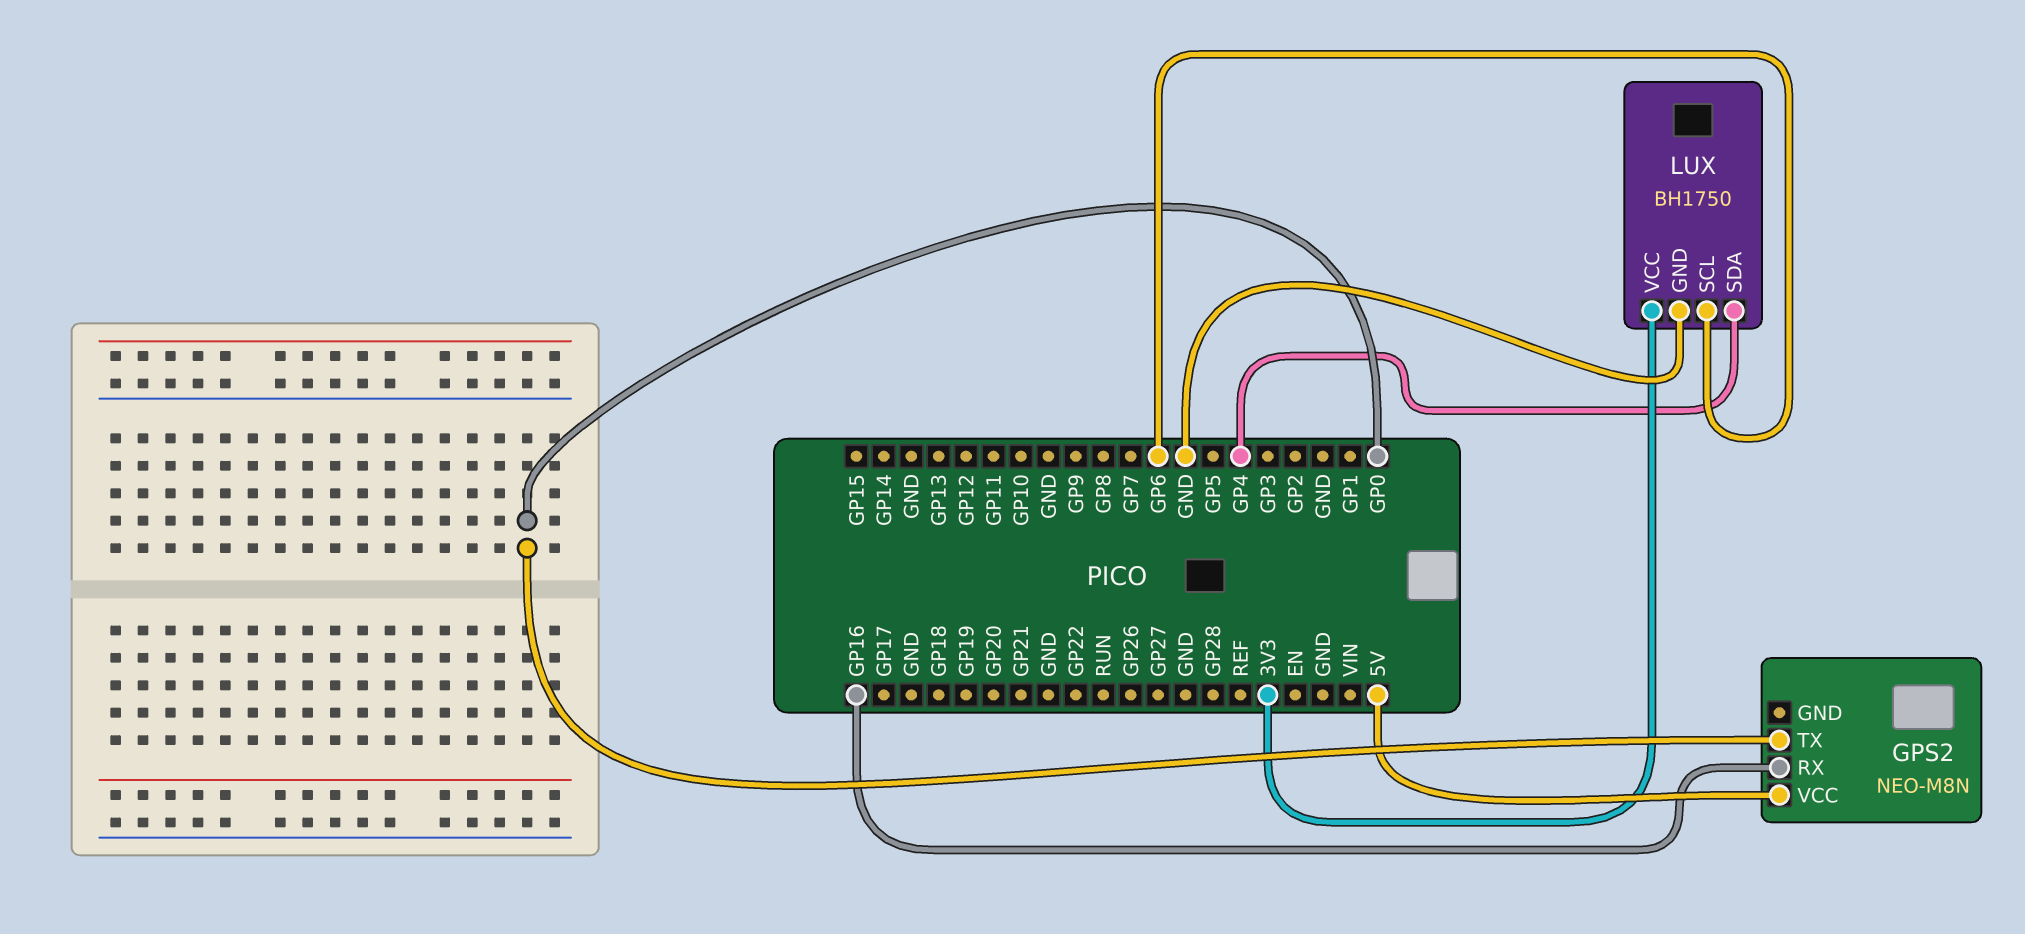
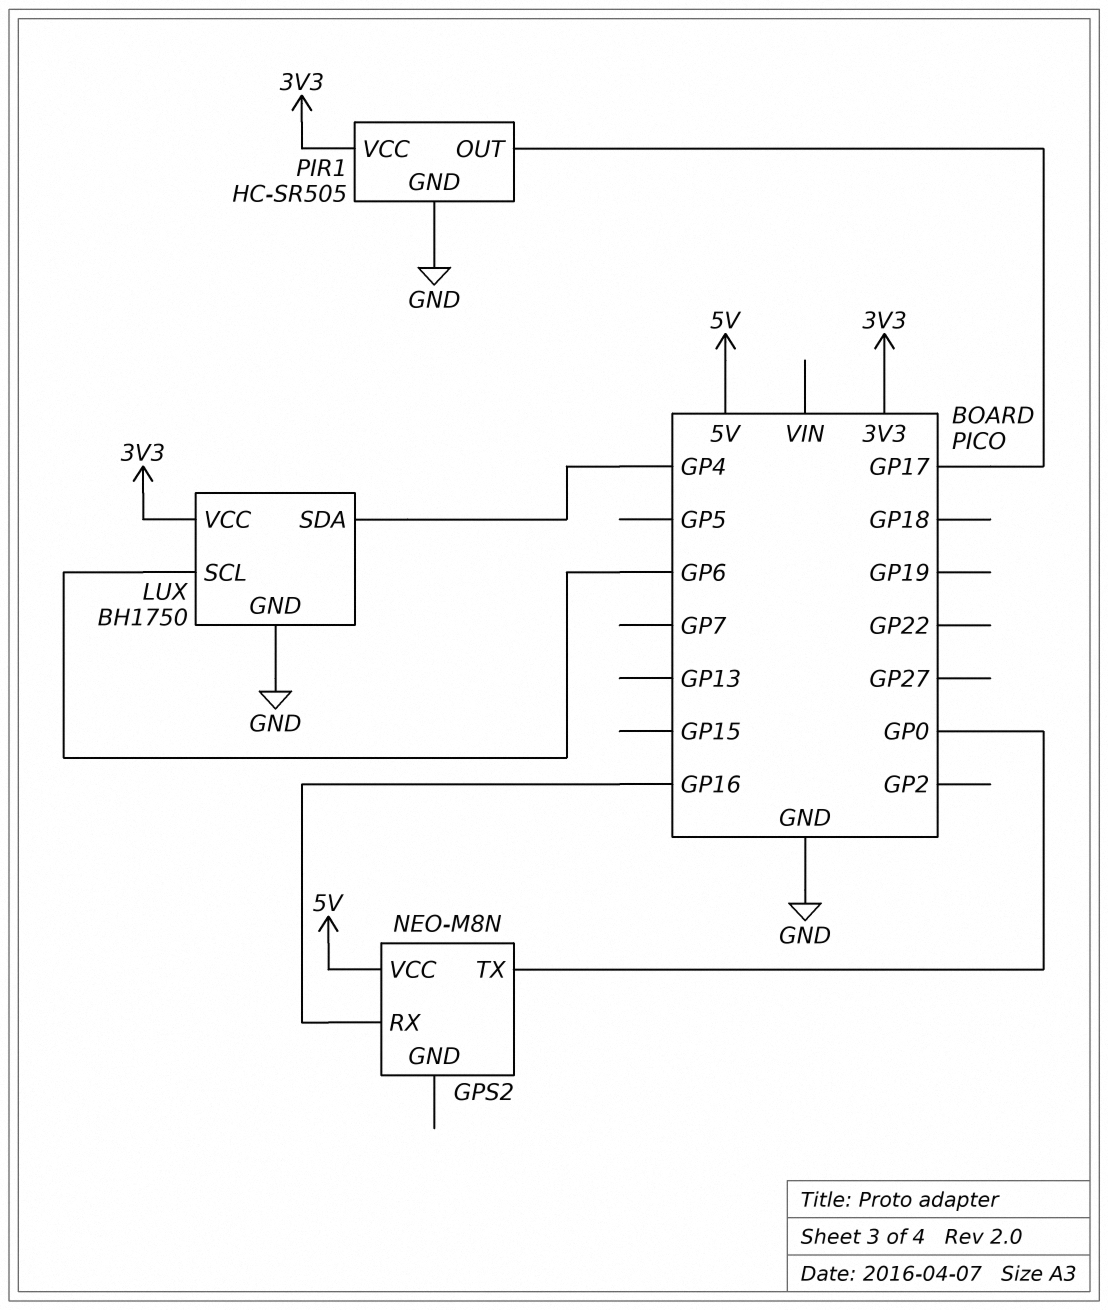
PIR1: none -> HC-SR505
PIR1 pin GND: none -> GND
PIR1 pin OUT: none -> GP17
PIR1 pin VCC: none -> 3V3

